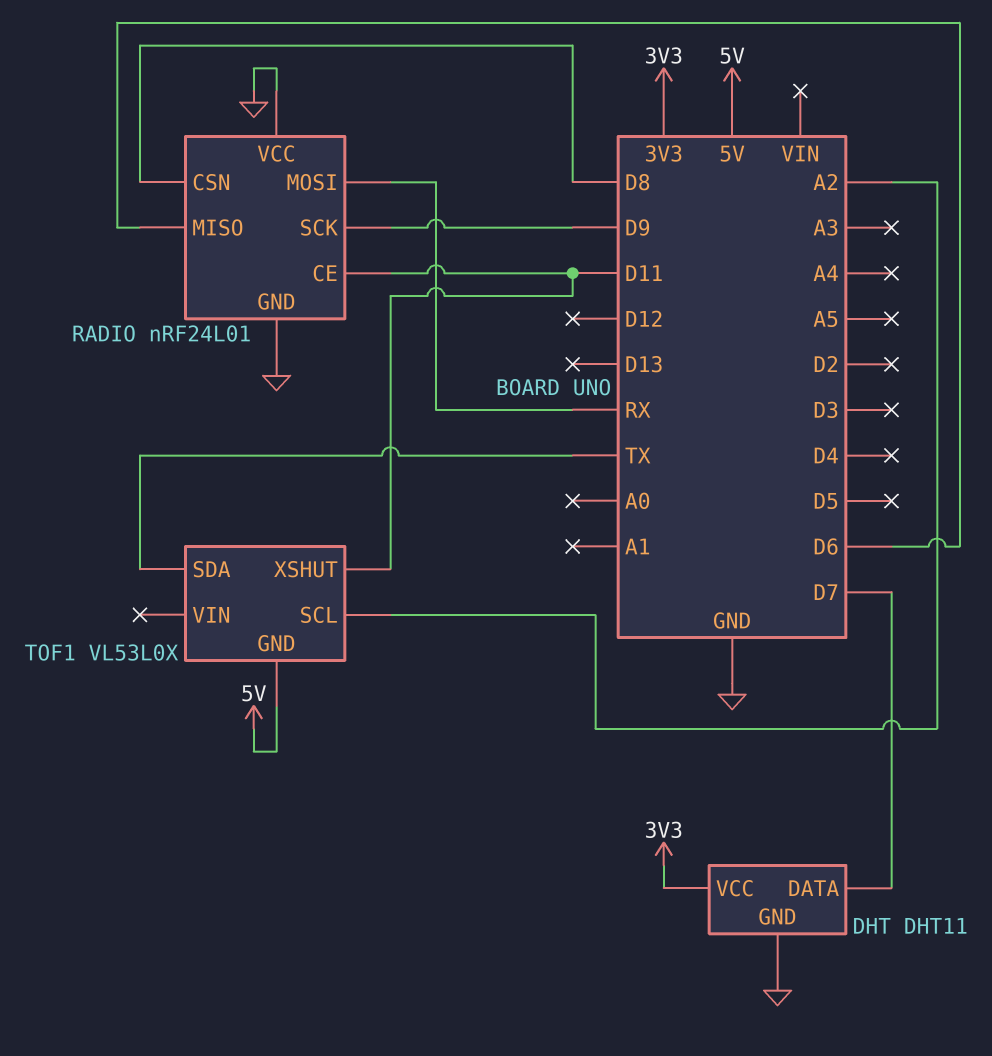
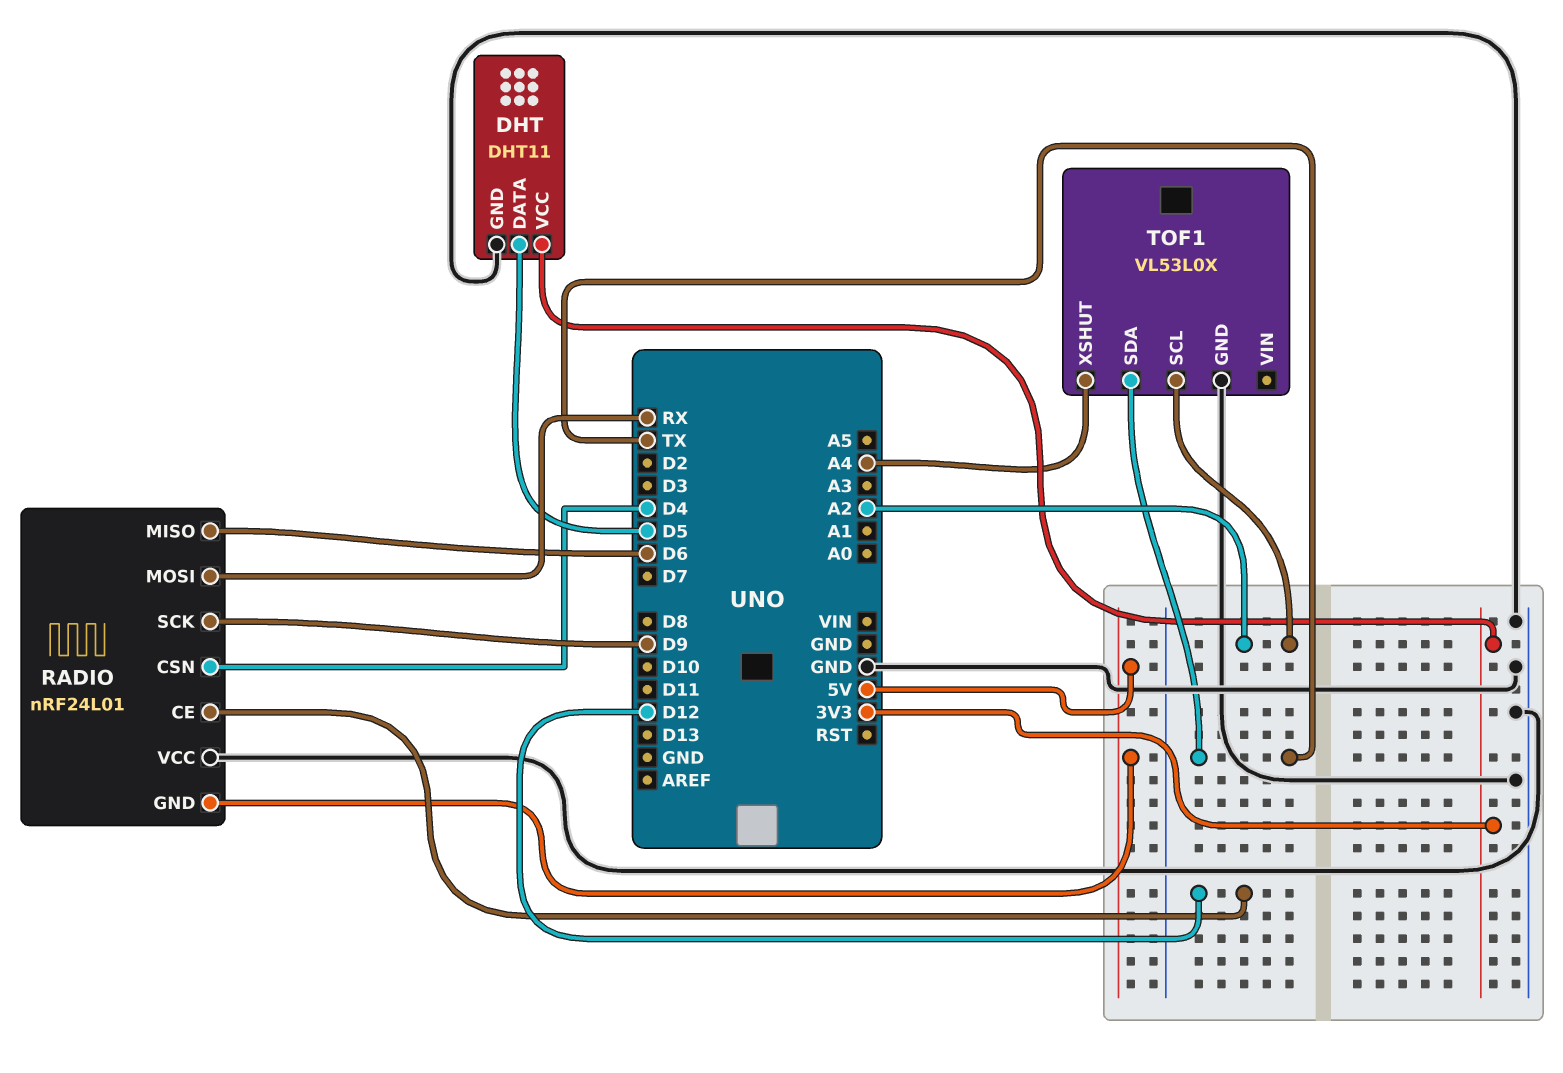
DHT pin DATA: D7 -> D5
RADIO pin CE: D11 -> D12
RADIO pin CSN: D8 -> D4
RADIO pin GND: GND -> 5V
TOF1 pin GND: 5V -> GND
TOF1 pin XSHUT: D11 -> A4

